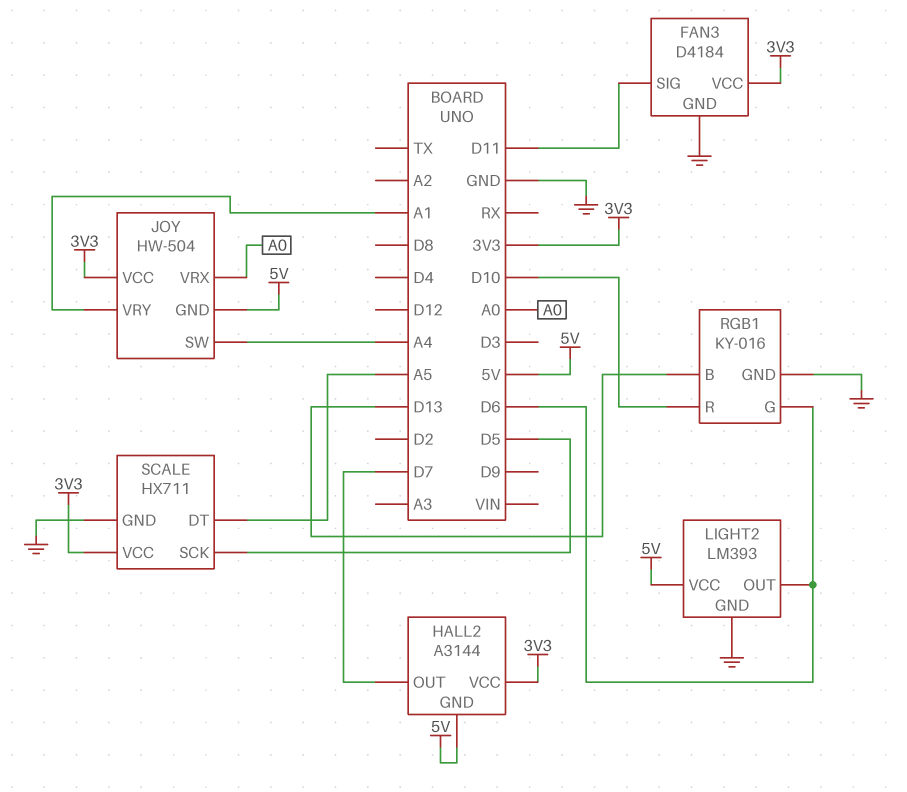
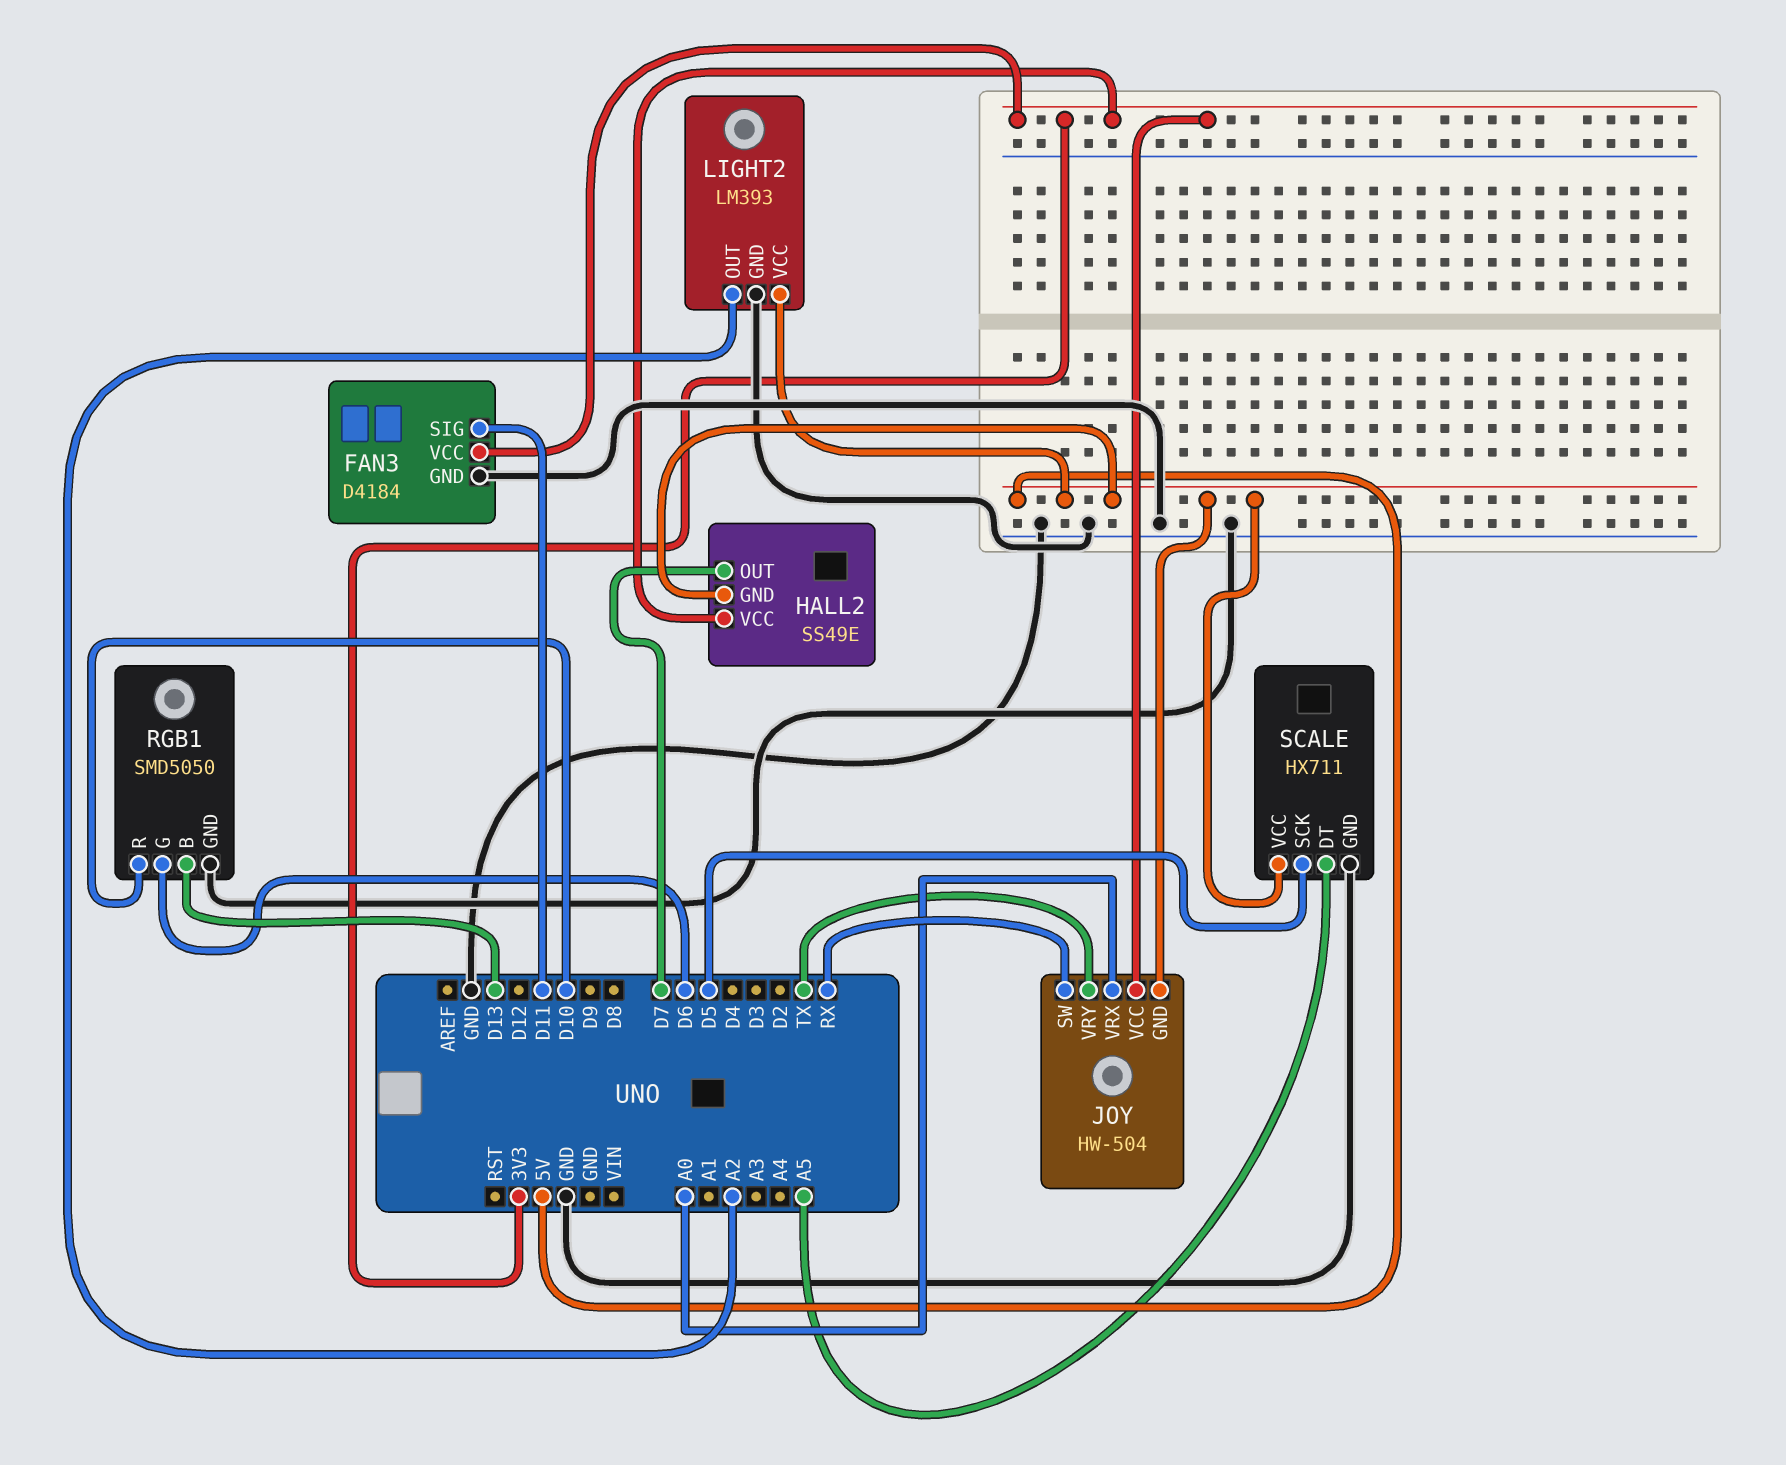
HALL2: A3144 -> SS49E
JOY pin SW: A4 -> RX
JOY pin VRY: A1 -> TX
LIGHT2 pin OUT: D6 -> A2
RGB1: KY-016 -> SMD5050
SCALE pin VCC: 3V3 -> 5V

